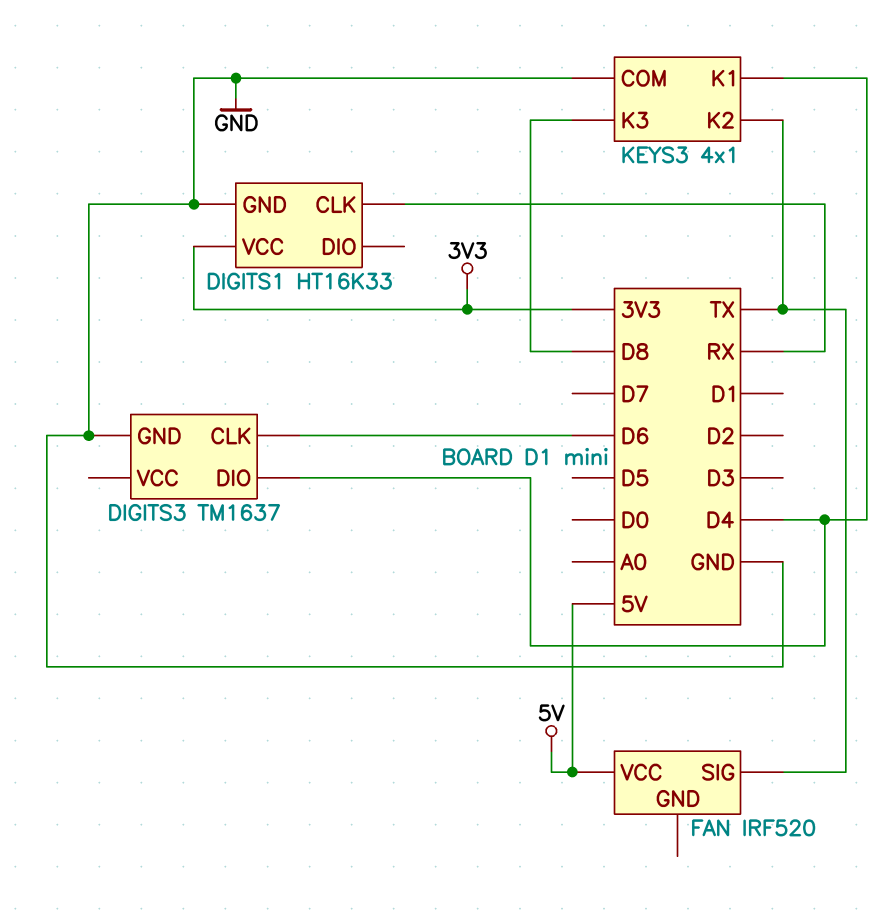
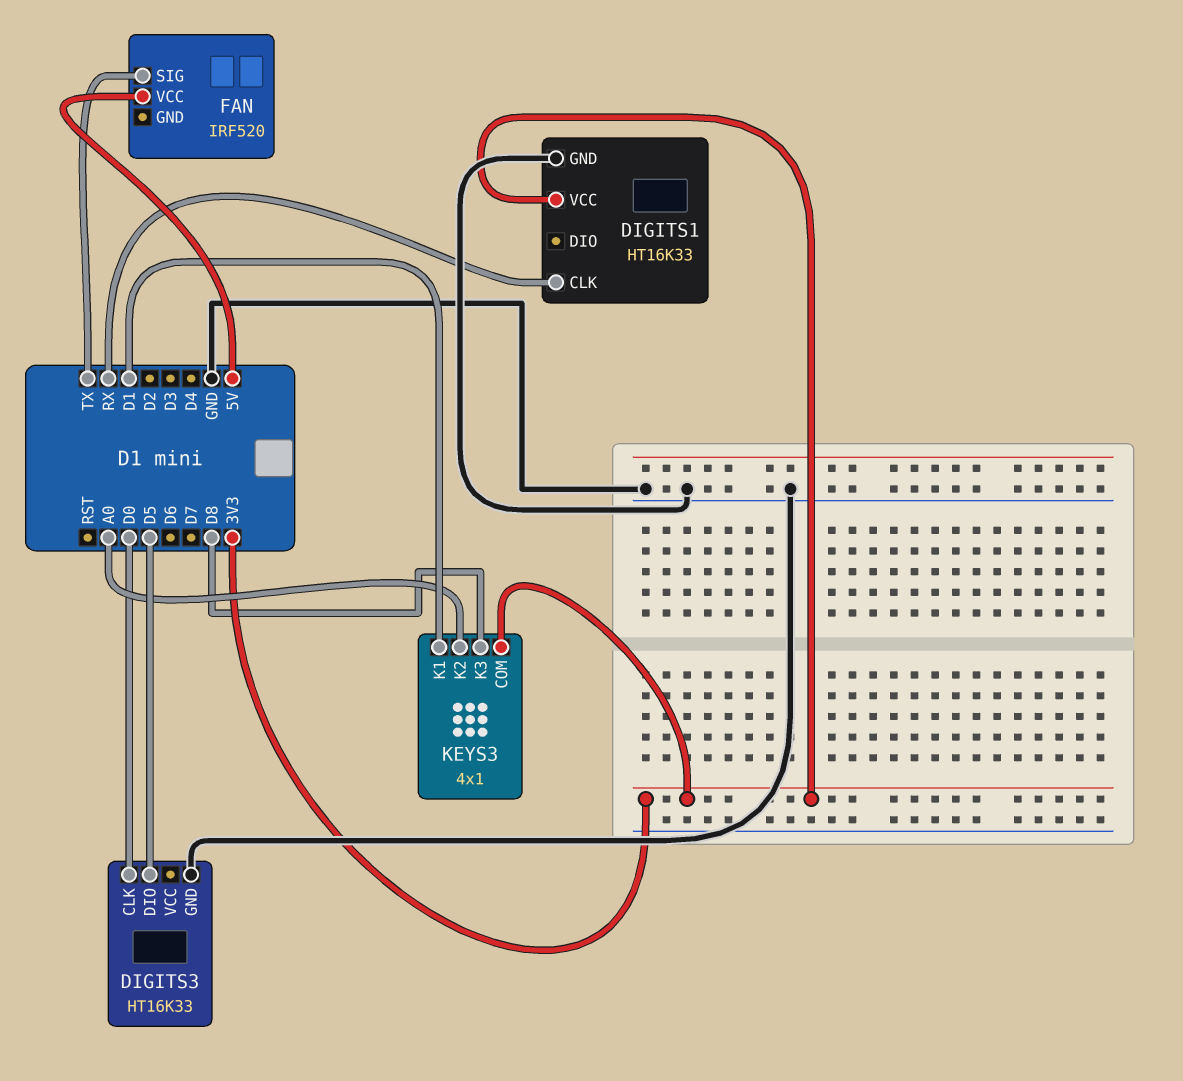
DIGITS3: TM1637 -> HT16K33
DIGITS3 pin CLK: D6 -> D0
DIGITS3 pin DIO: D4 -> D5
KEYS3 pin COM: GND -> 3V3
KEYS3 pin K1: D4 -> D1
KEYS3 pin K2: TX -> A0

